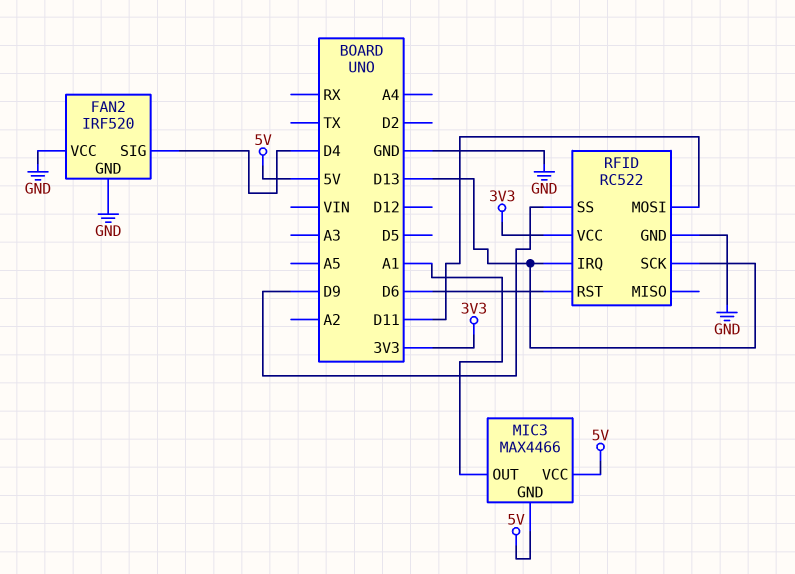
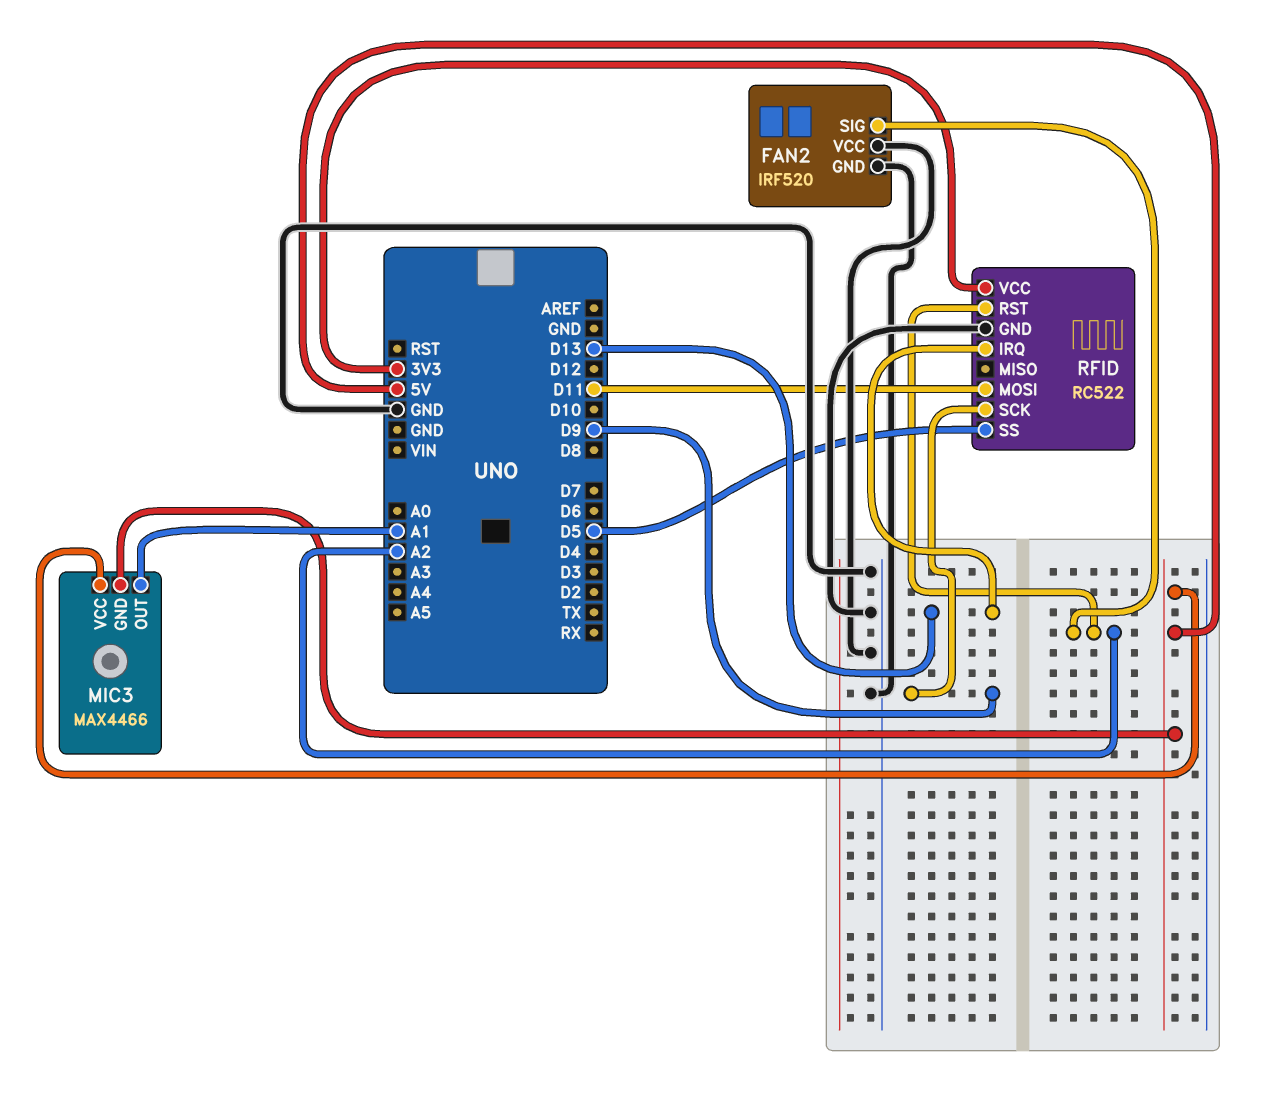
FAN2 pin SIG: D4 -> A2
RFID pin RST: D6 -> A2
RFID pin SCK: D13 -> D9
RFID pin SS: D9 -> D5

